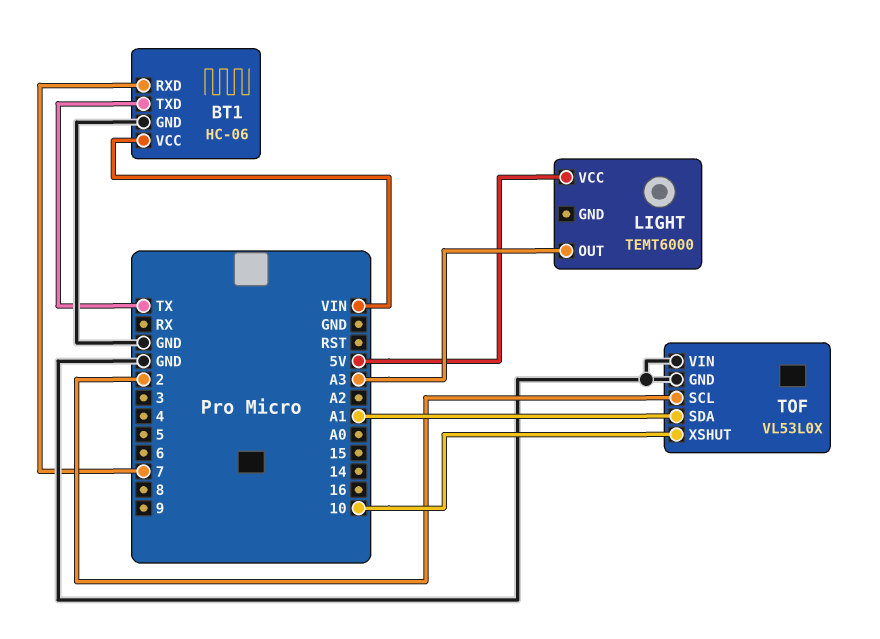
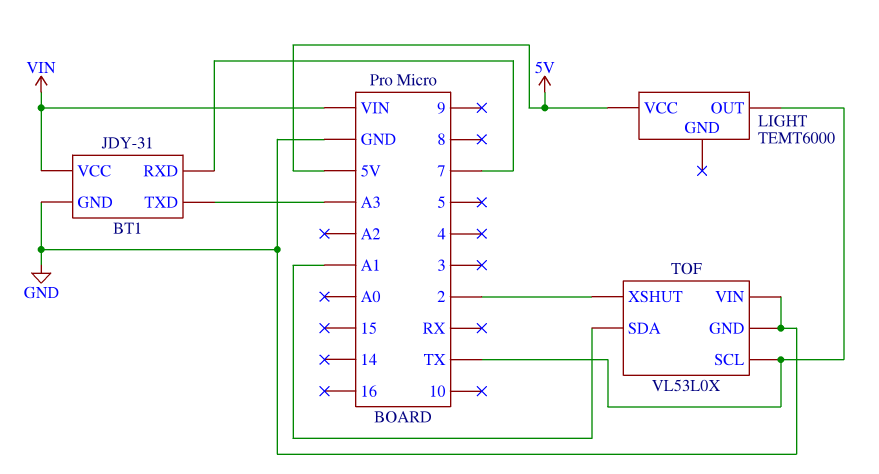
BT1: HC-06 -> JDY-31
BT1 pin TXD: TX -> A3
LIGHT pin OUT: A3 -> TX
TOF pin SCL: 2 -> TX
TOF pin XSHUT: 10 -> 2

